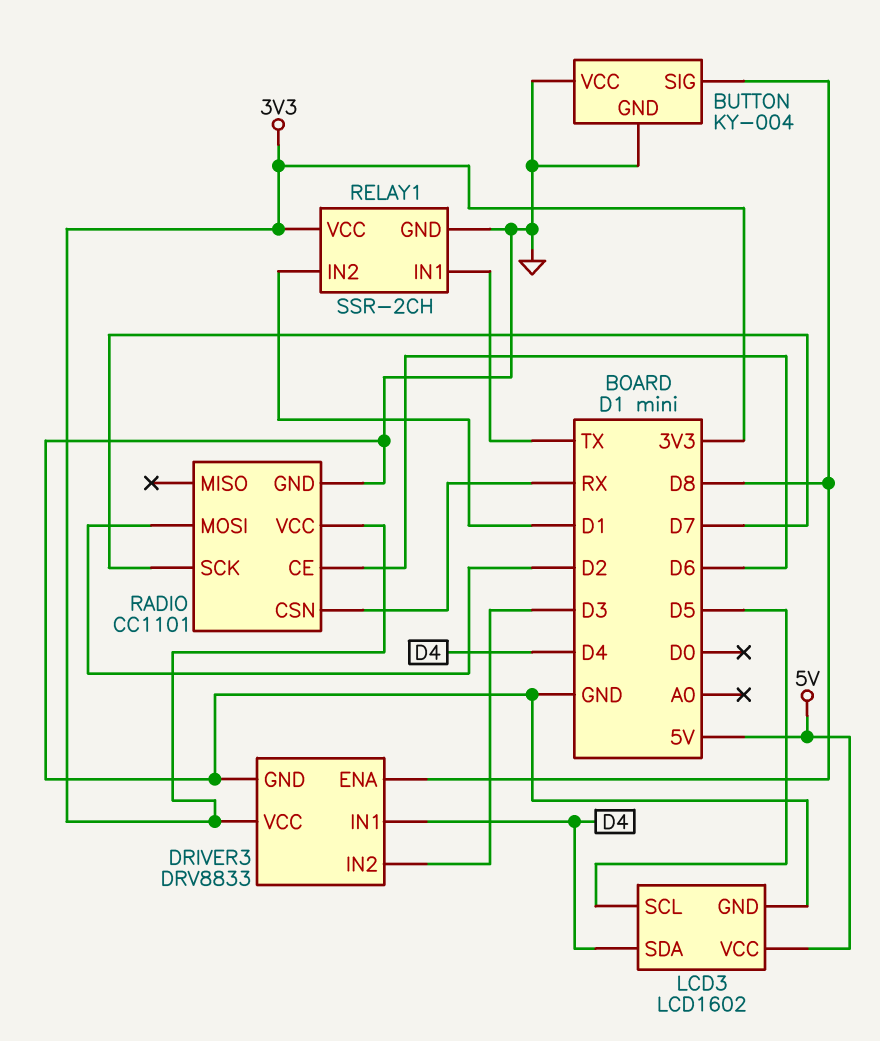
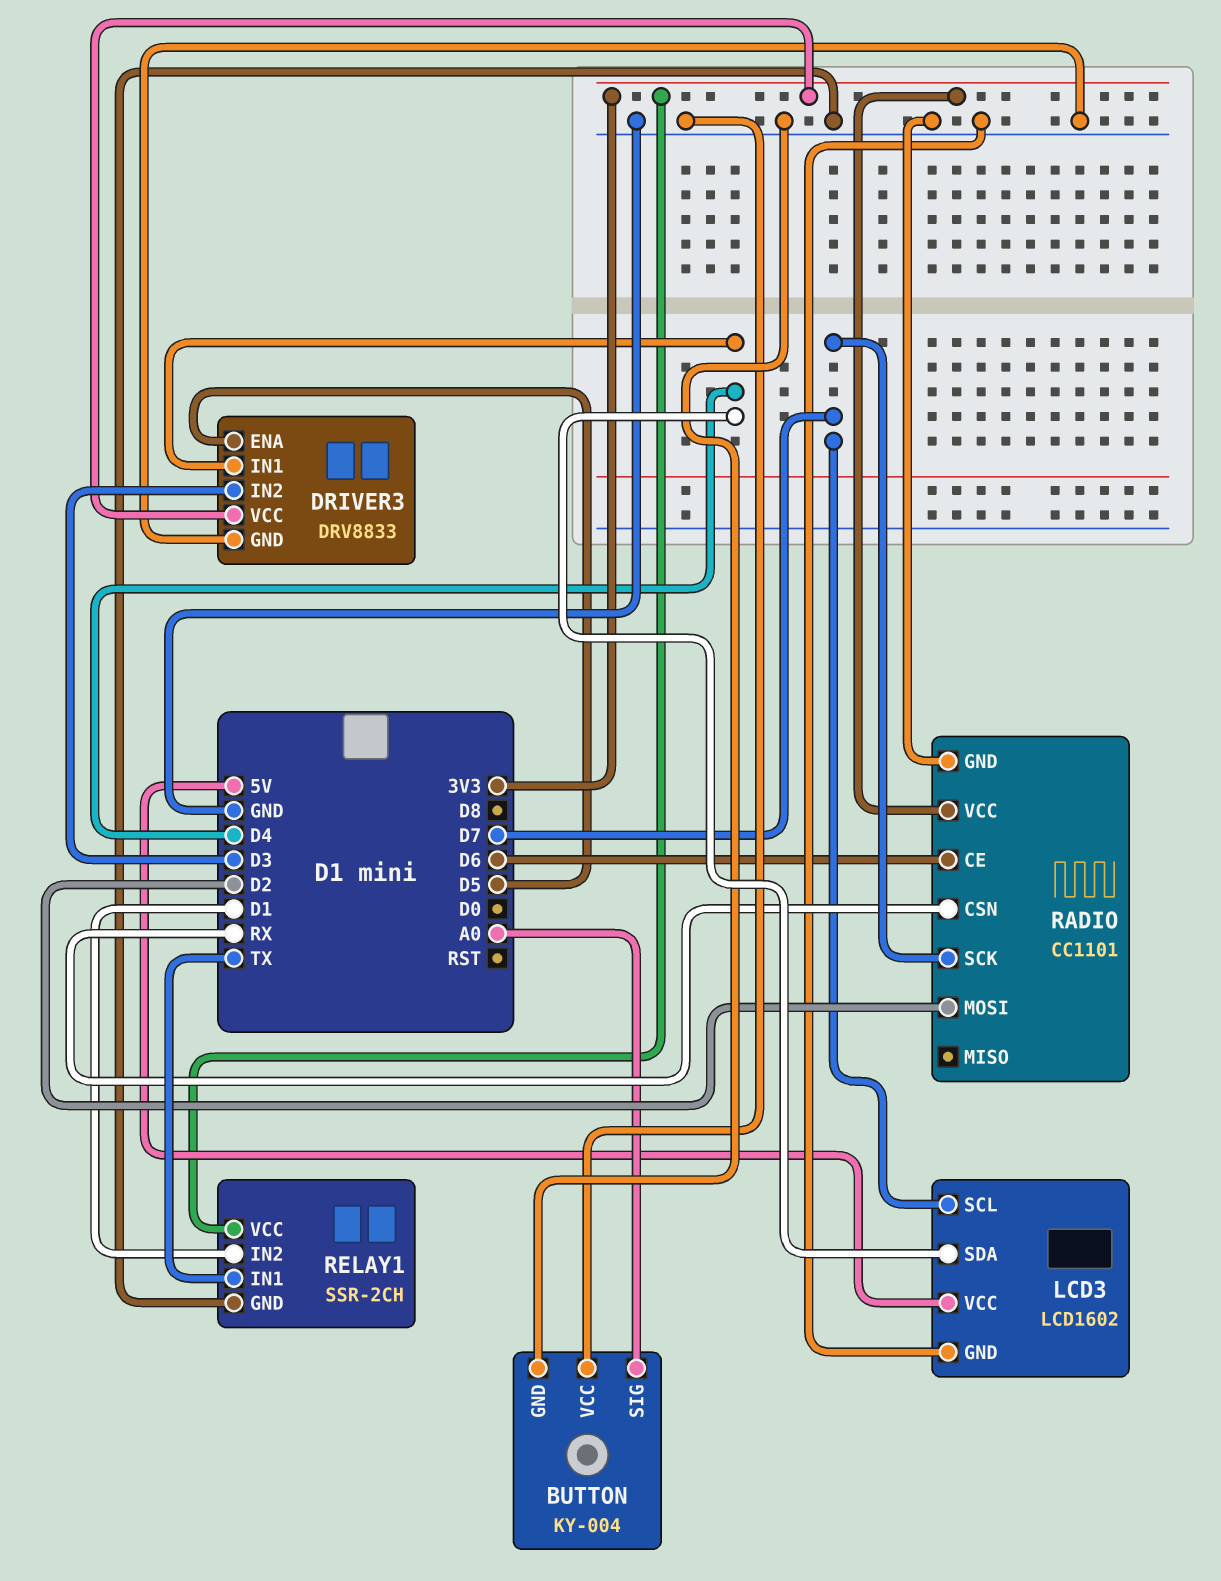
BUTTON pin SIG: D8 -> A0
DRIVER3 pin ENA: D8 -> D5
LCD3 pin SCL: D5 -> D7

